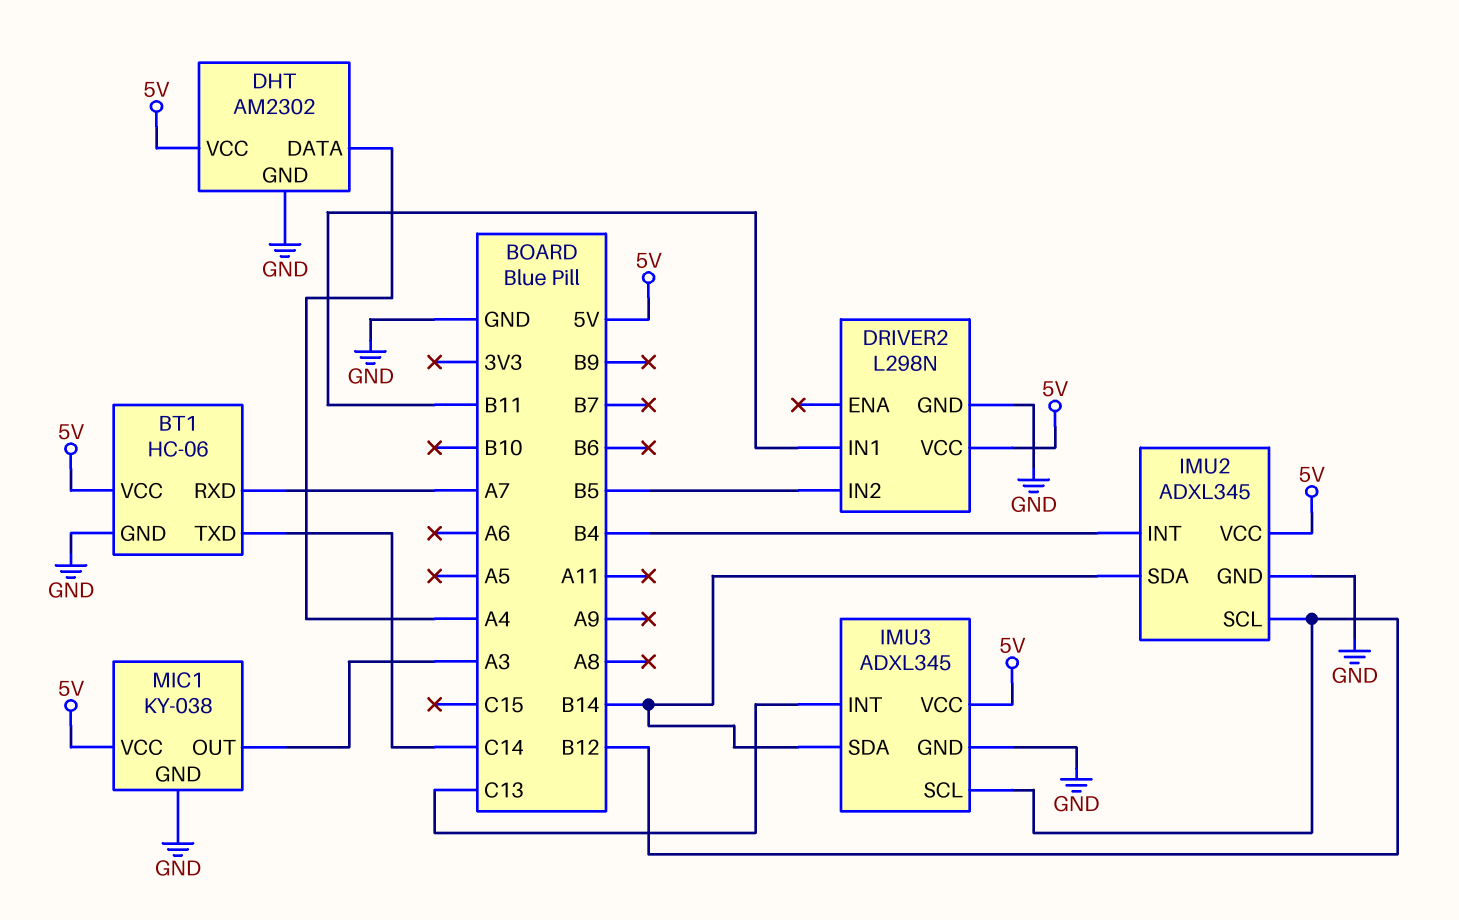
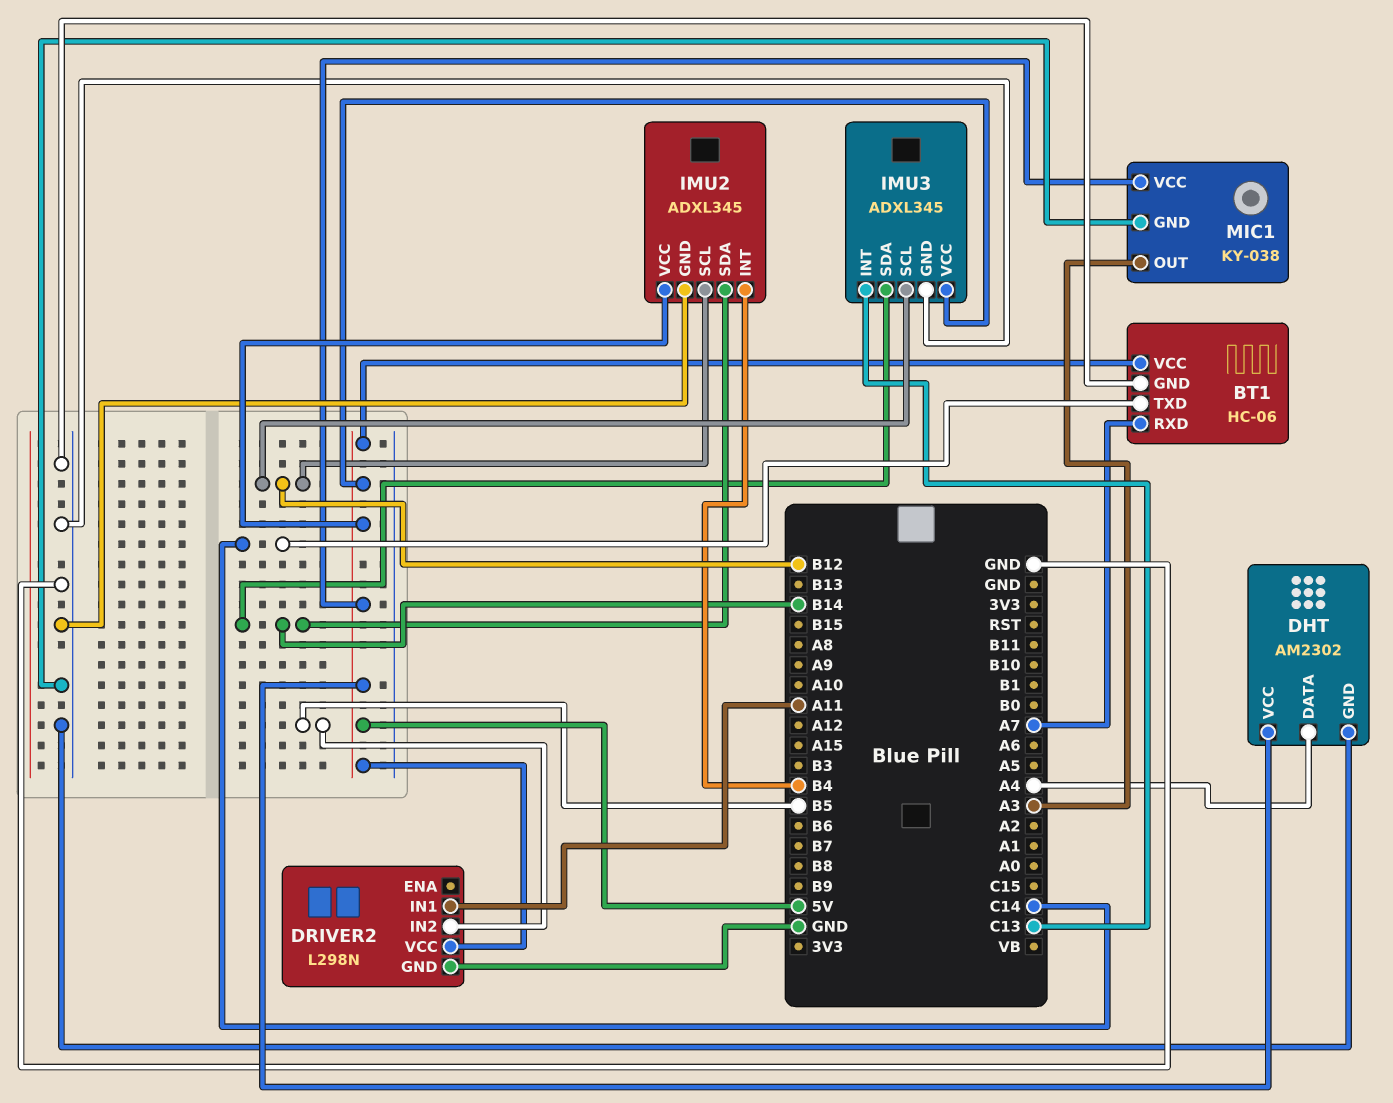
DRIVER2 pin IN1: B11 -> A11

